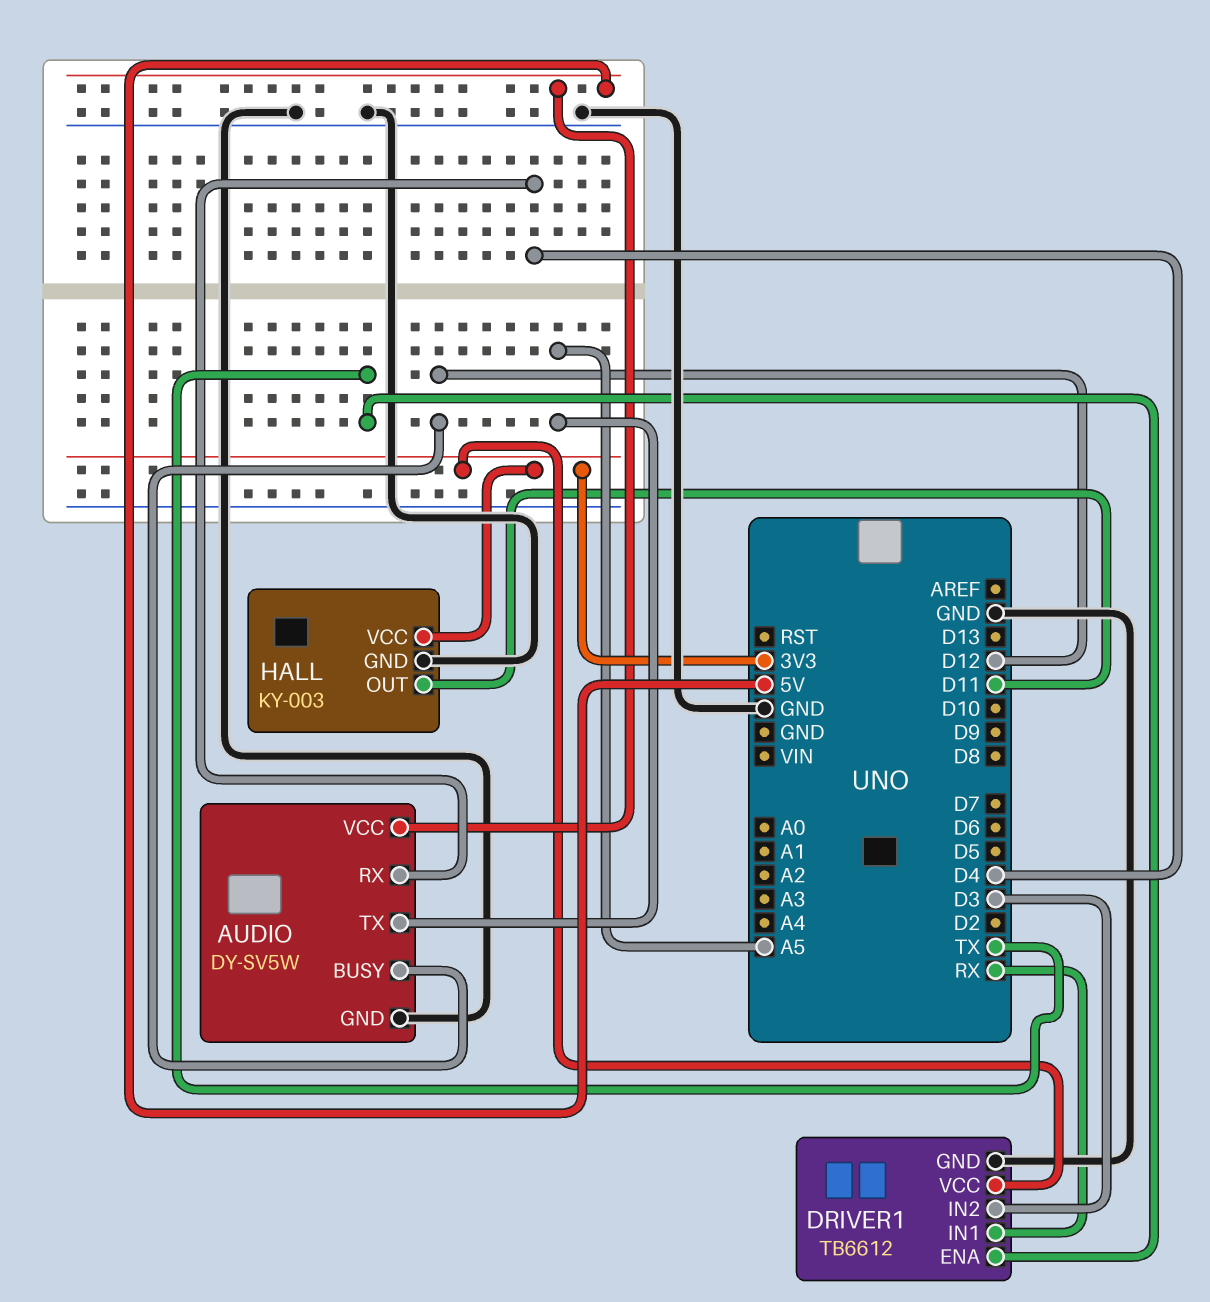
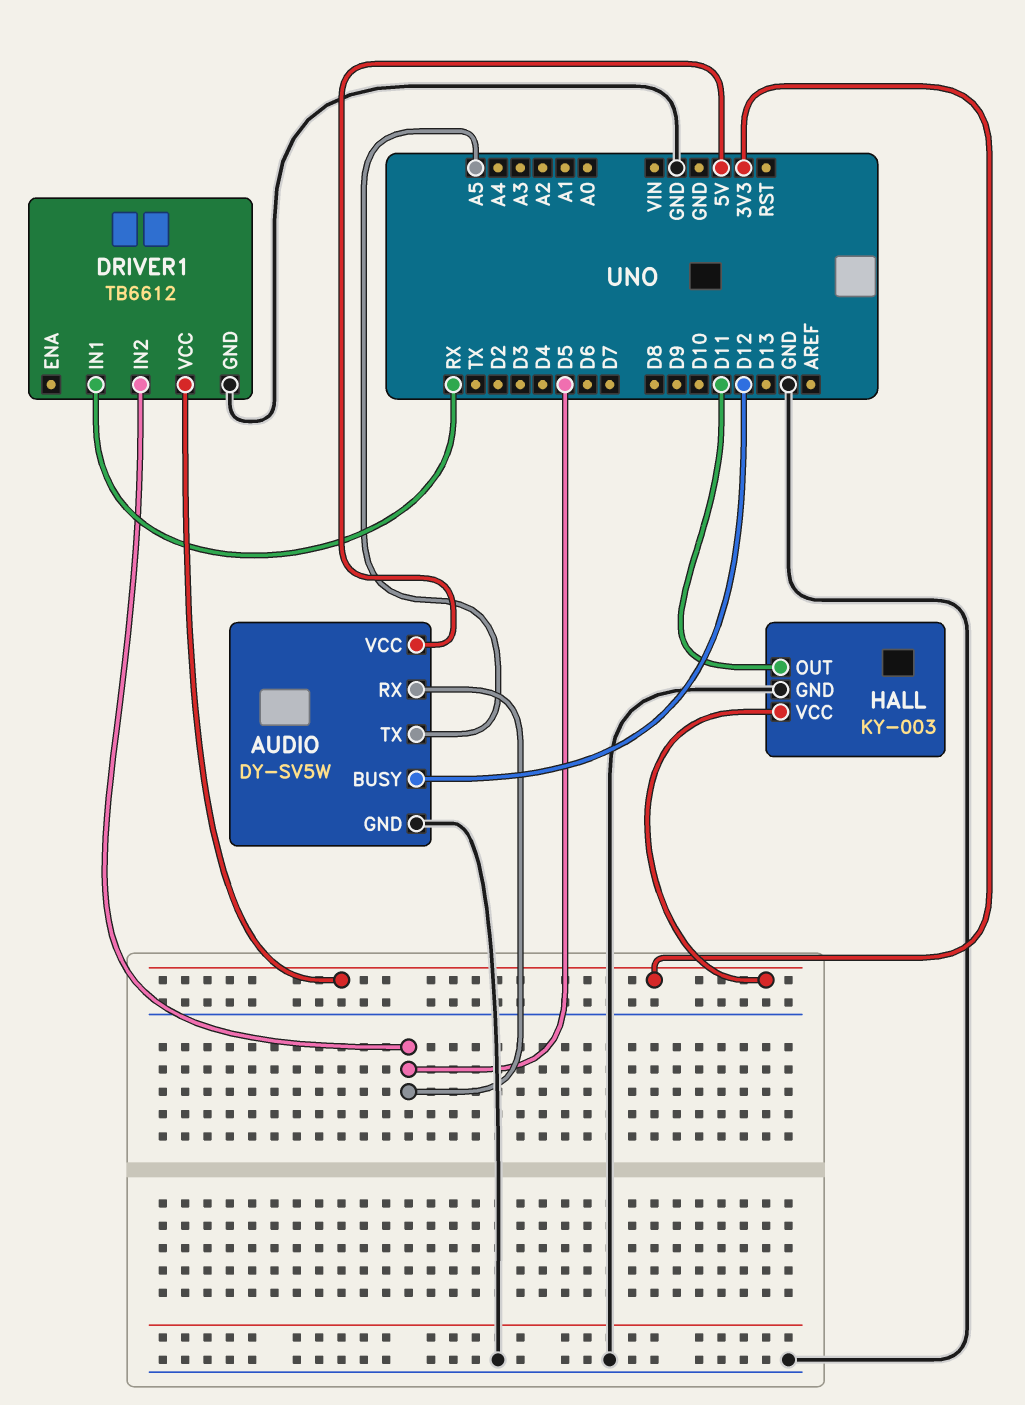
AUDIO pin RX: D4 -> D5
DRIVER1 pin ENA: TX -> none
DRIVER1 pin IN2: D3 -> D5

